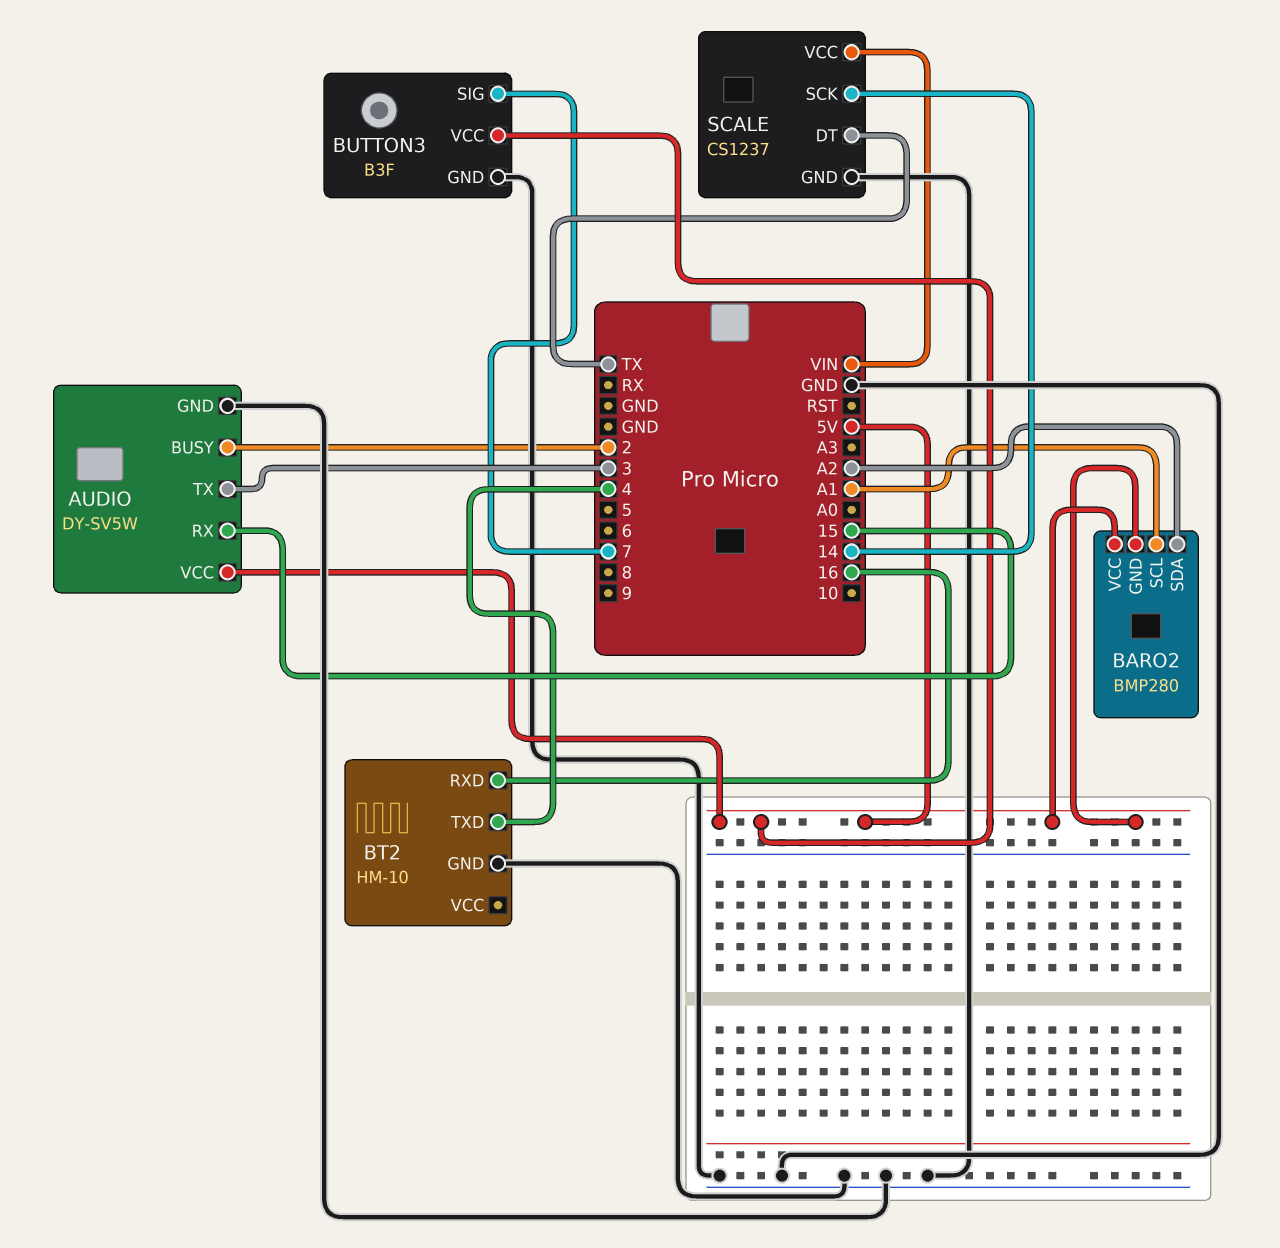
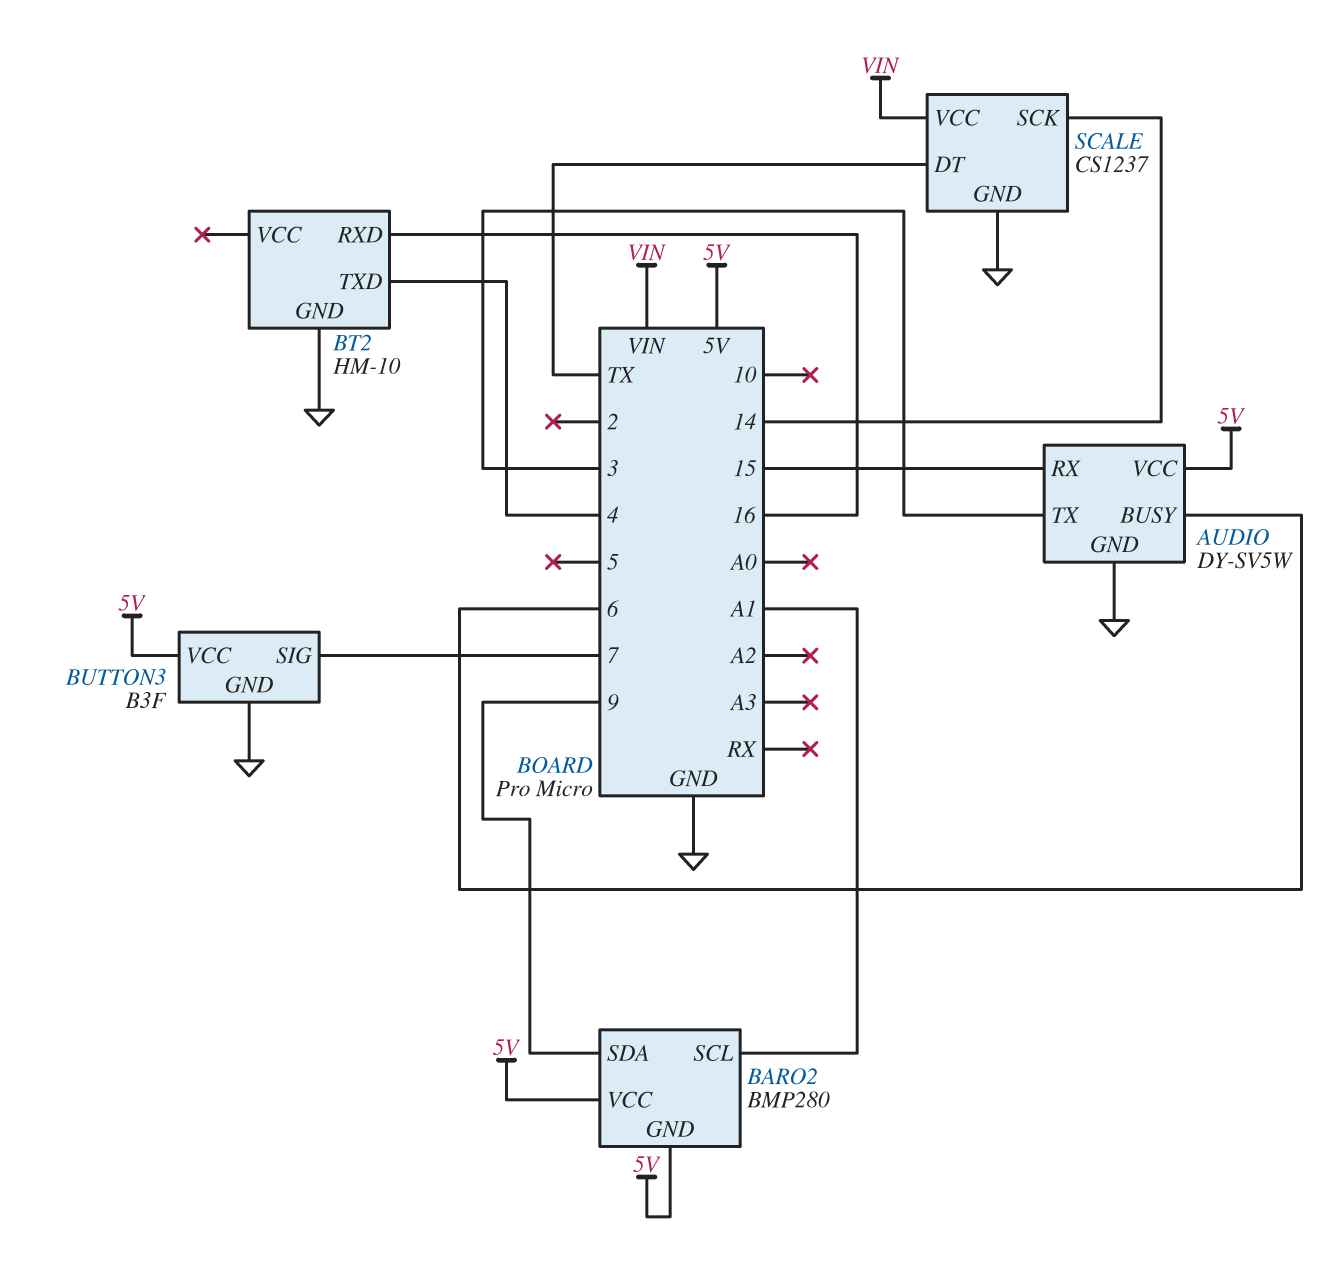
AUDIO pin BUSY: 2 -> 6
BARO2 pin SDA: A2 -> 9

